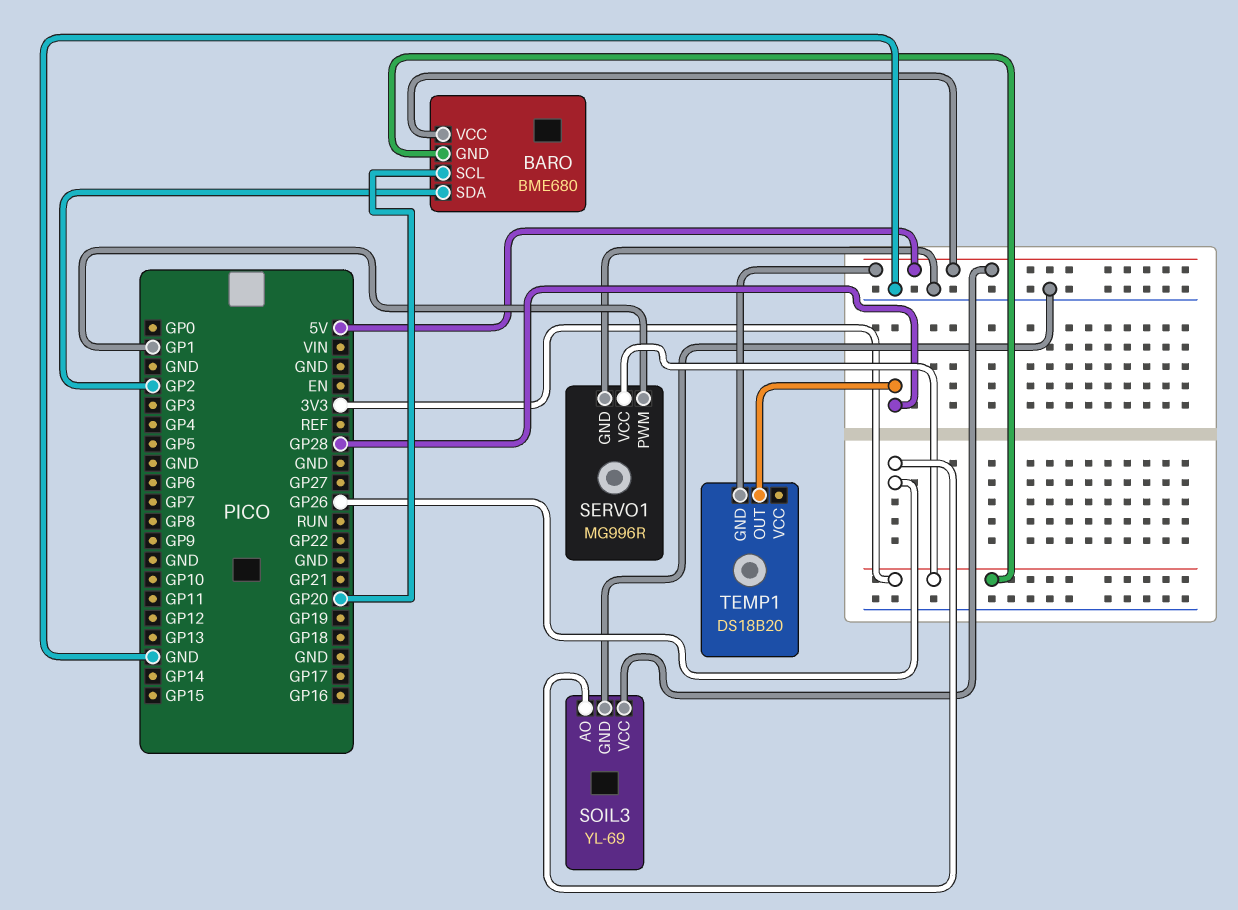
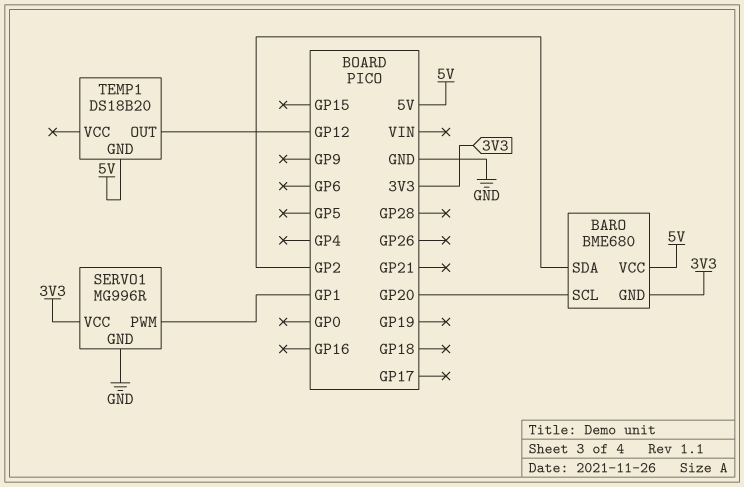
SOIL3: YL-69 -> none
SOIL3 pin AO: GP26 -> none
SOIL3 pin GND: GND -> none
SOIL3 pin VCC: 5V -> none
TEMP1 pin OUT: GP28 -> GP12

